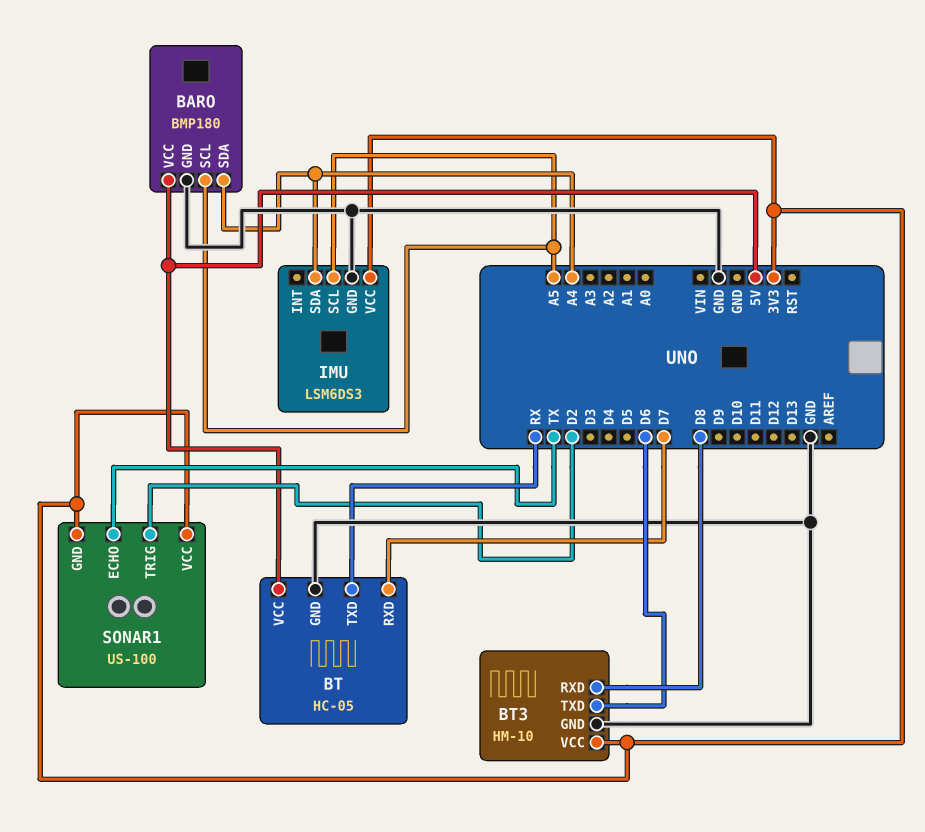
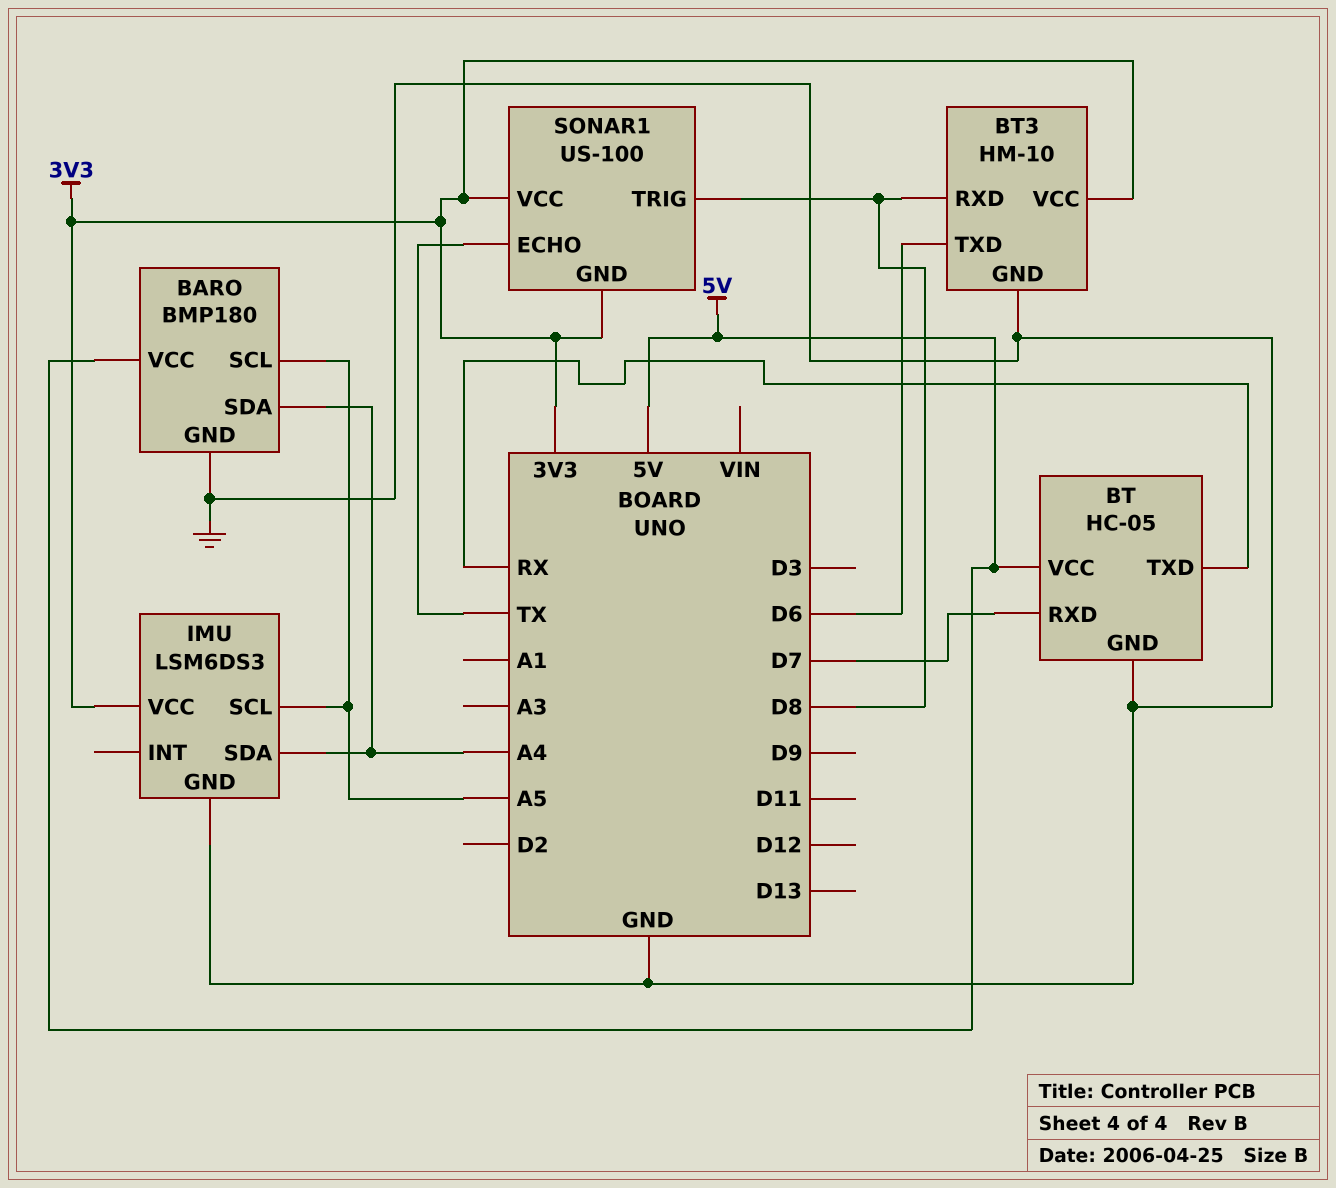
SONAR1 pin TRIG: D2 -> D8

